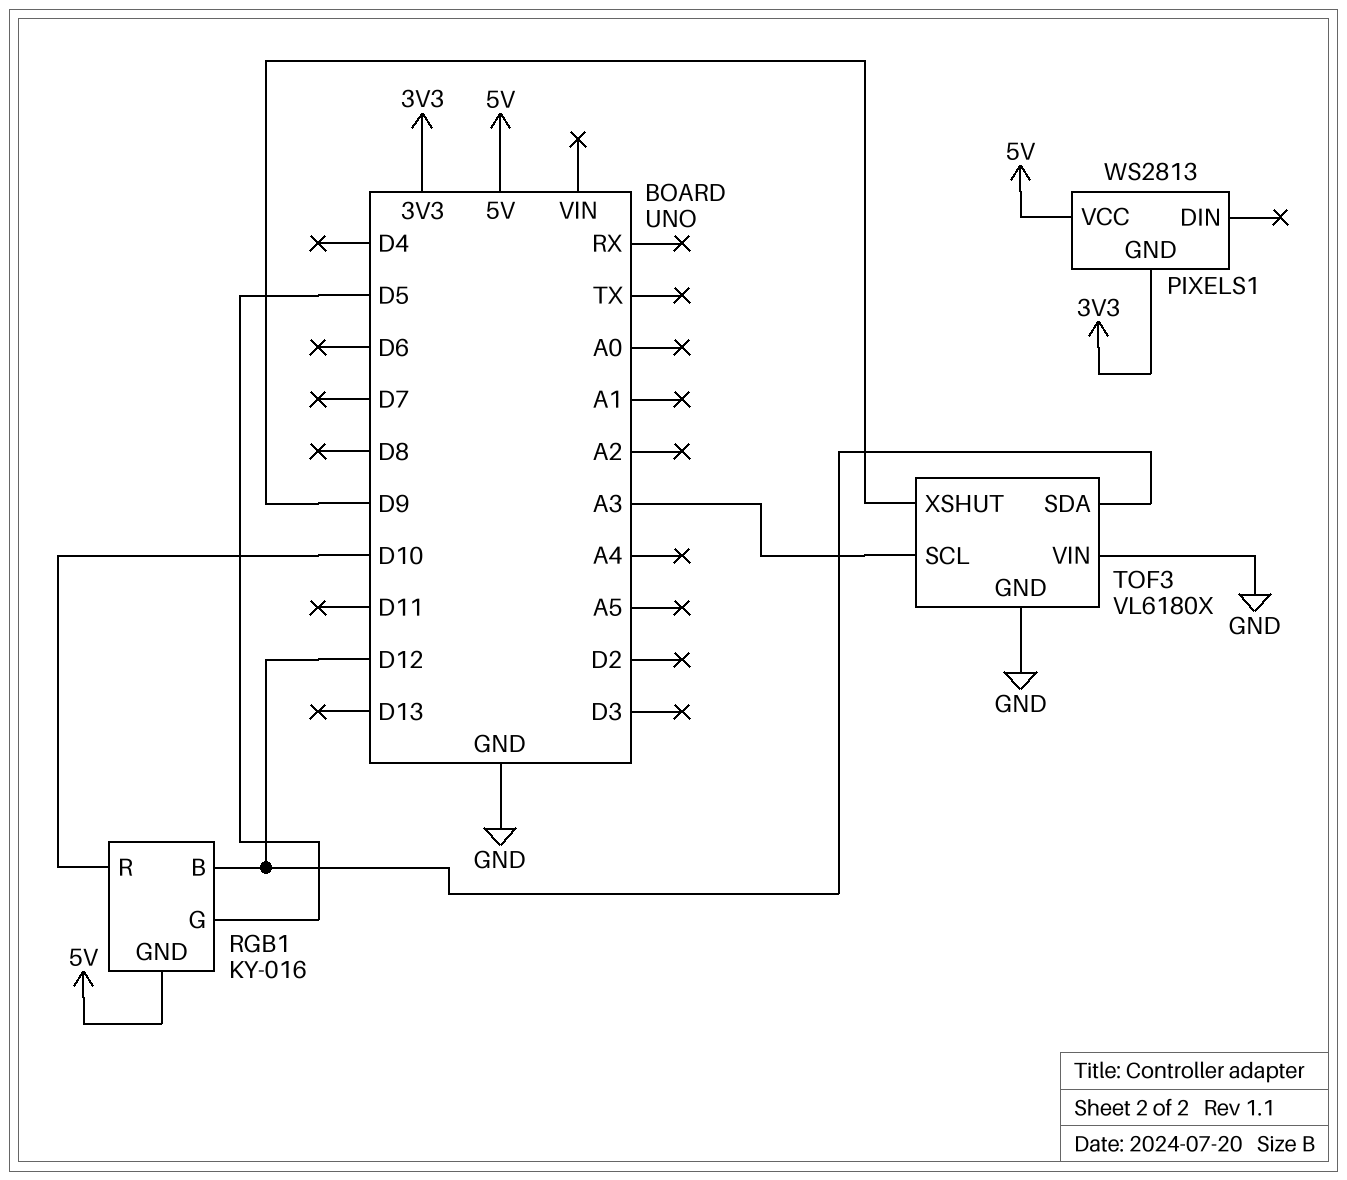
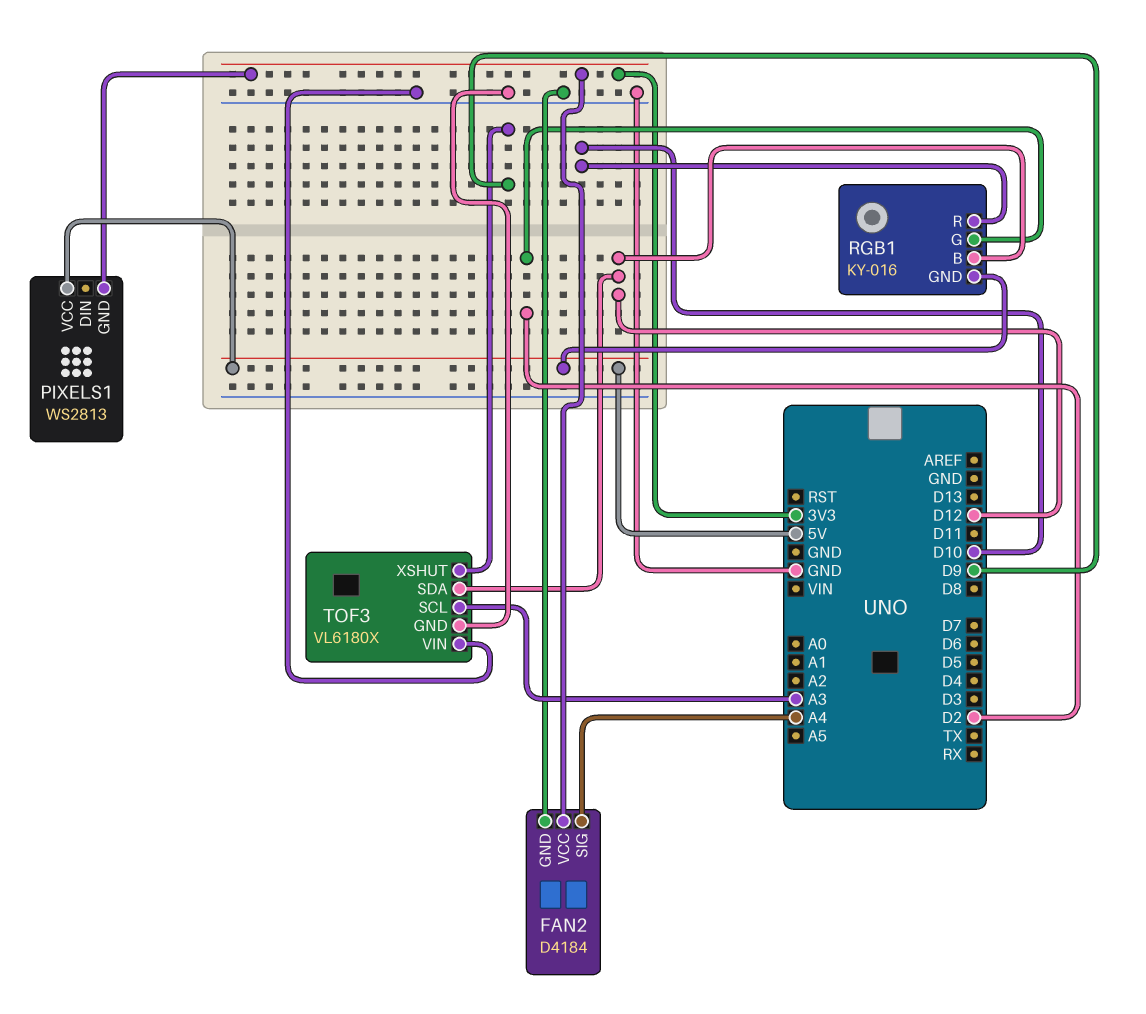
FAN2: none -> D4184
FAN2 pin GND: none -> GND
FAN2 pin SIG: none -> A4
FAN2 pin VCC: none -> 3V3
RGB1 pin G: D5 -> D2

